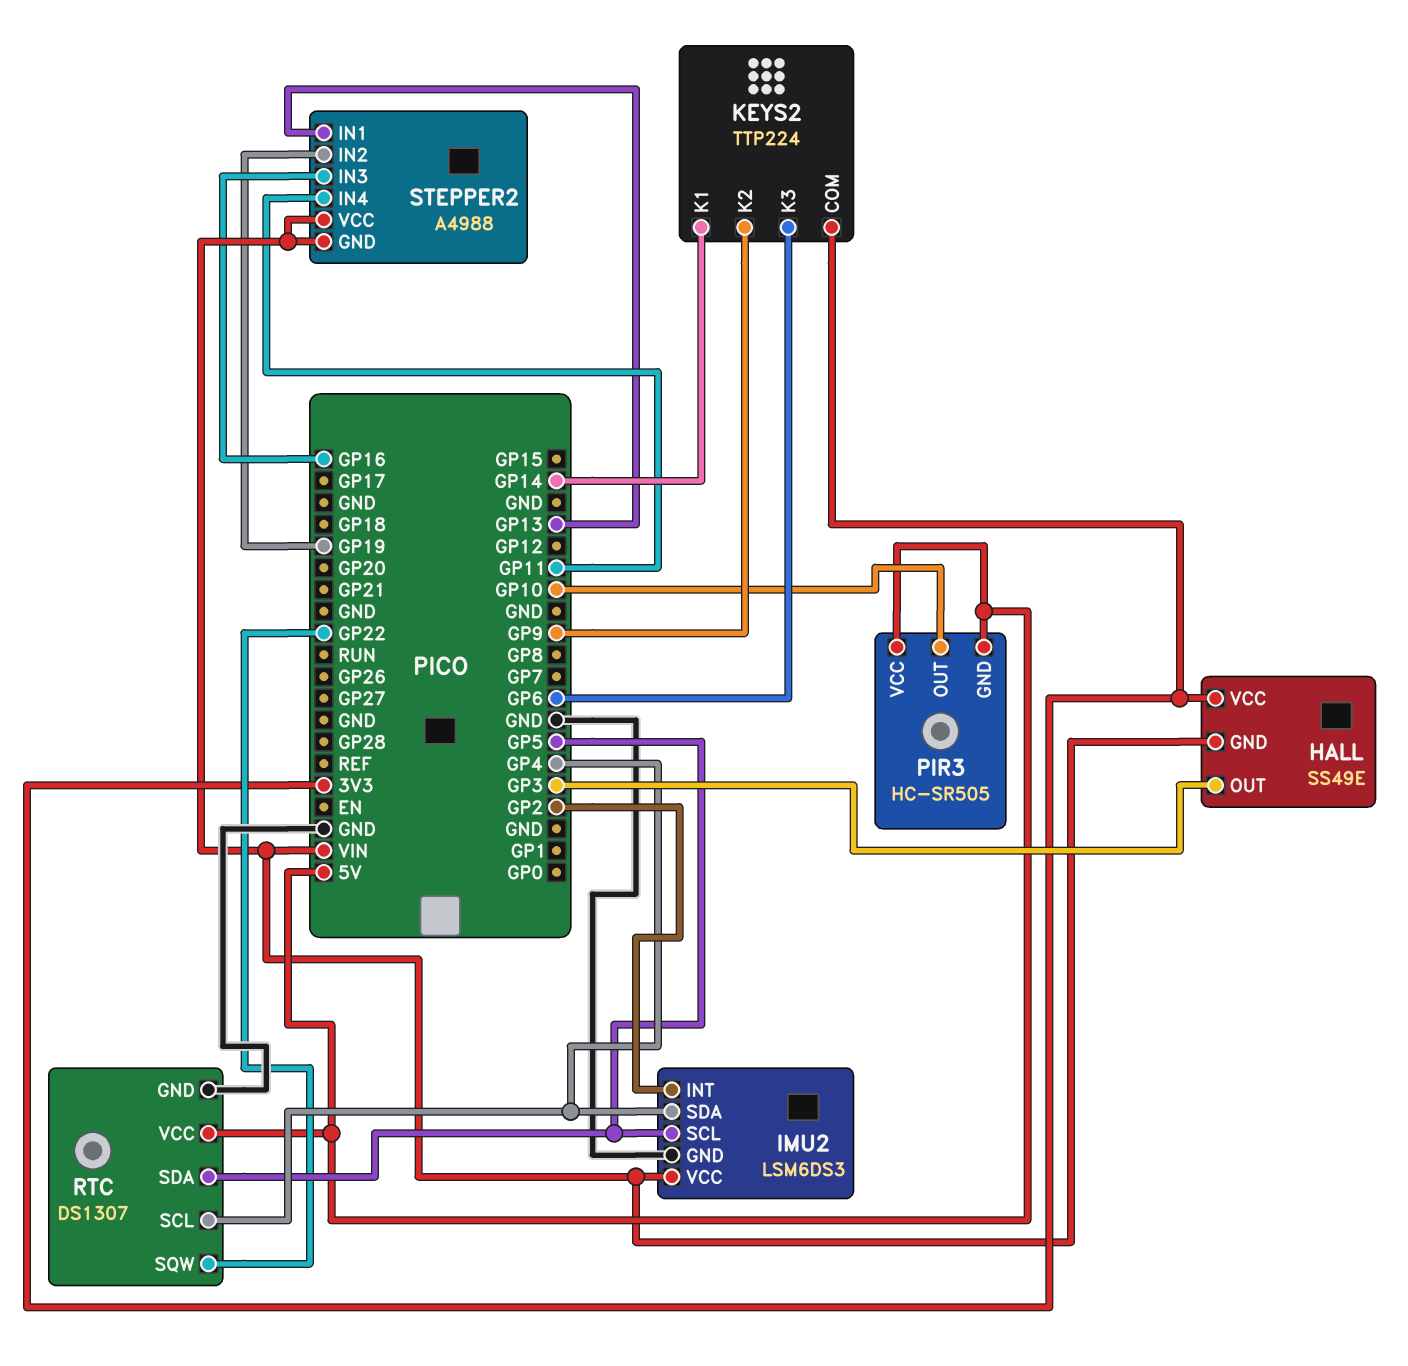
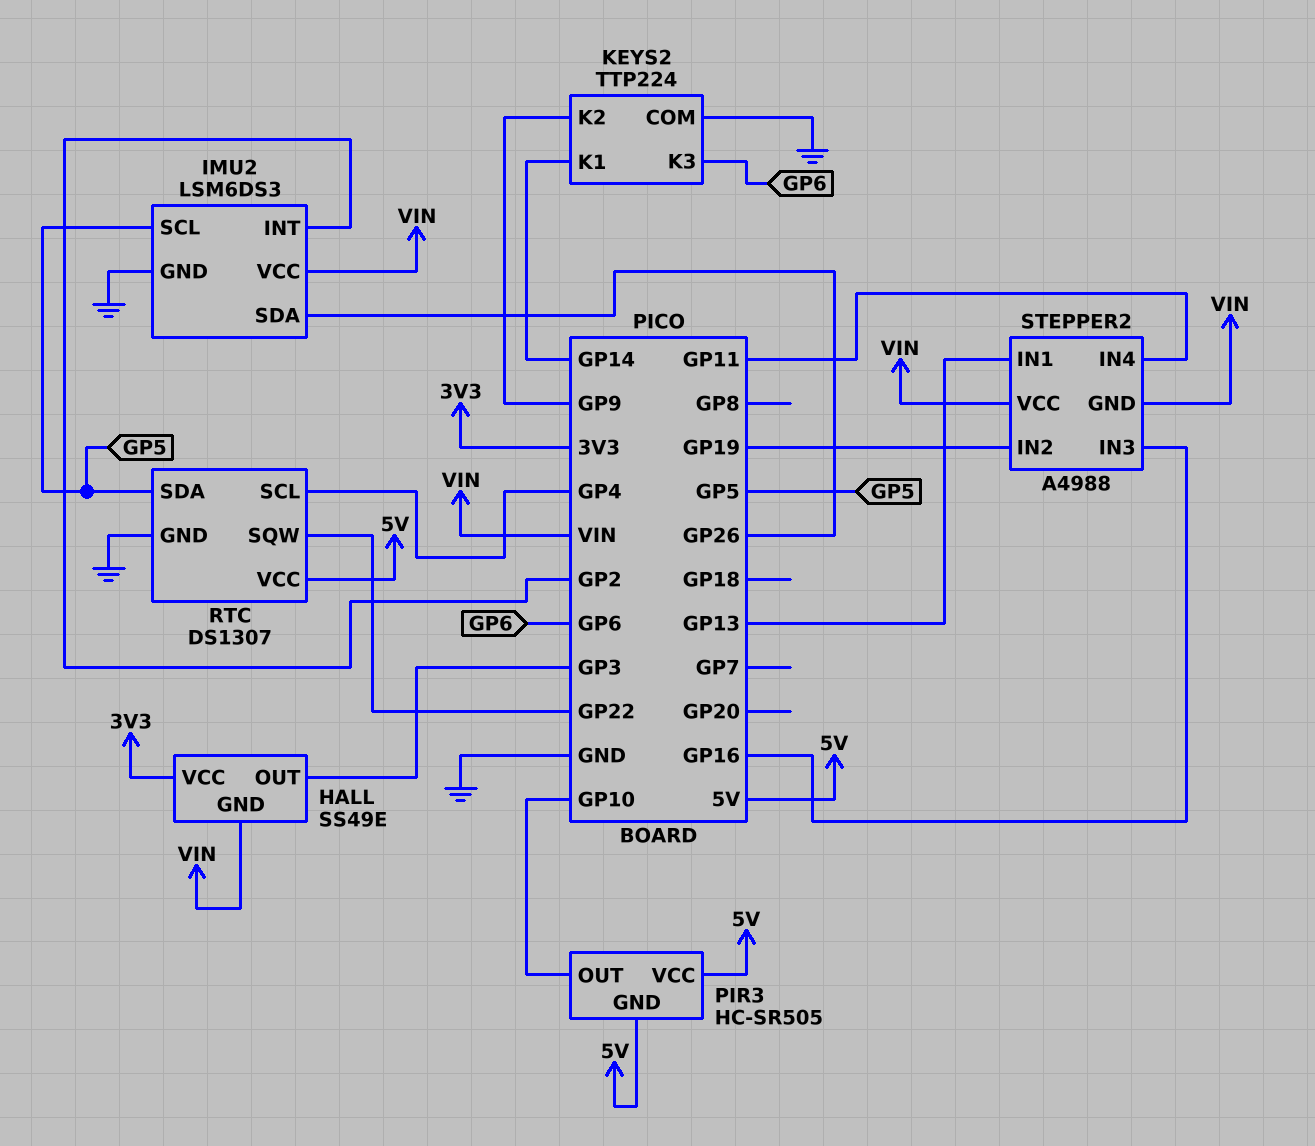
IMU2 pin SDA: GP4 -> GP26
KEYS2 pin COM: 3V3 -> GND

